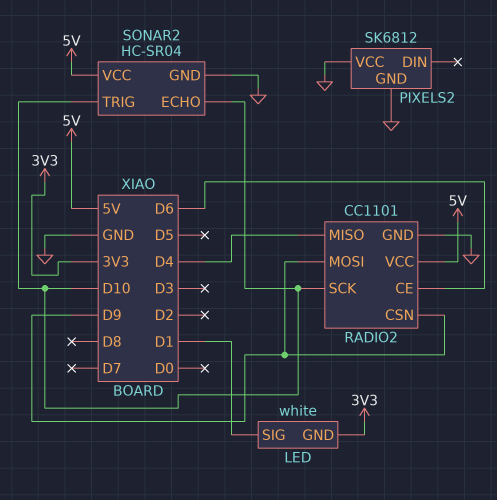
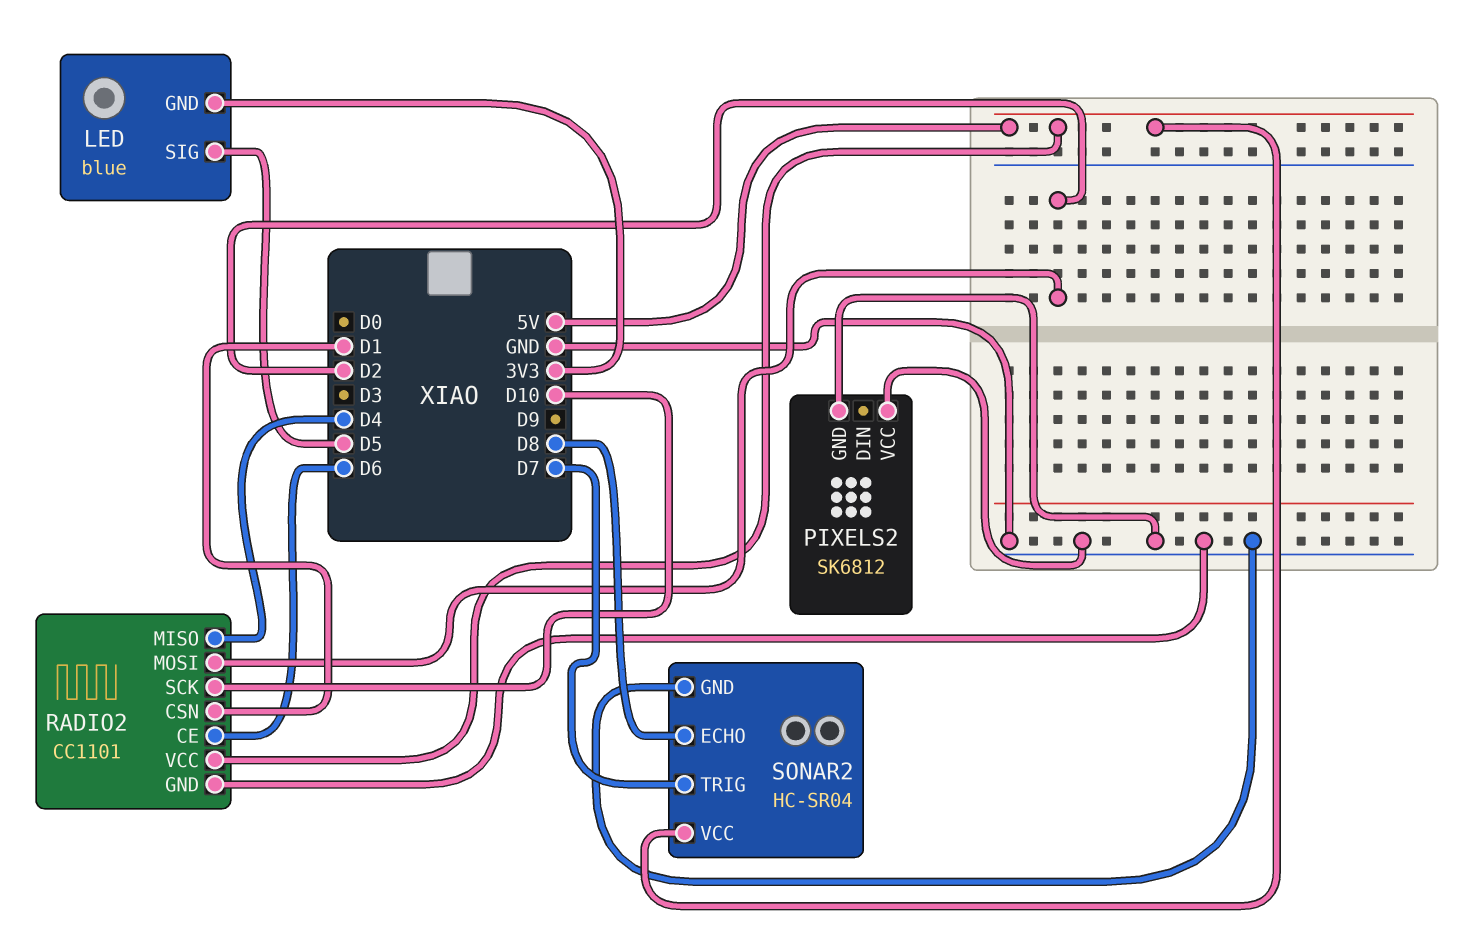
LED: white -> blue
LED pin SIG: D1 -> D5
RADIO2 pin CSN: D9 -> D1
RADIO2 pin MOSI: D9 -> D2
SONAR2 pin ECHO: D10 -> D8
SONAR2 pin TRIG: D10 -> D7

